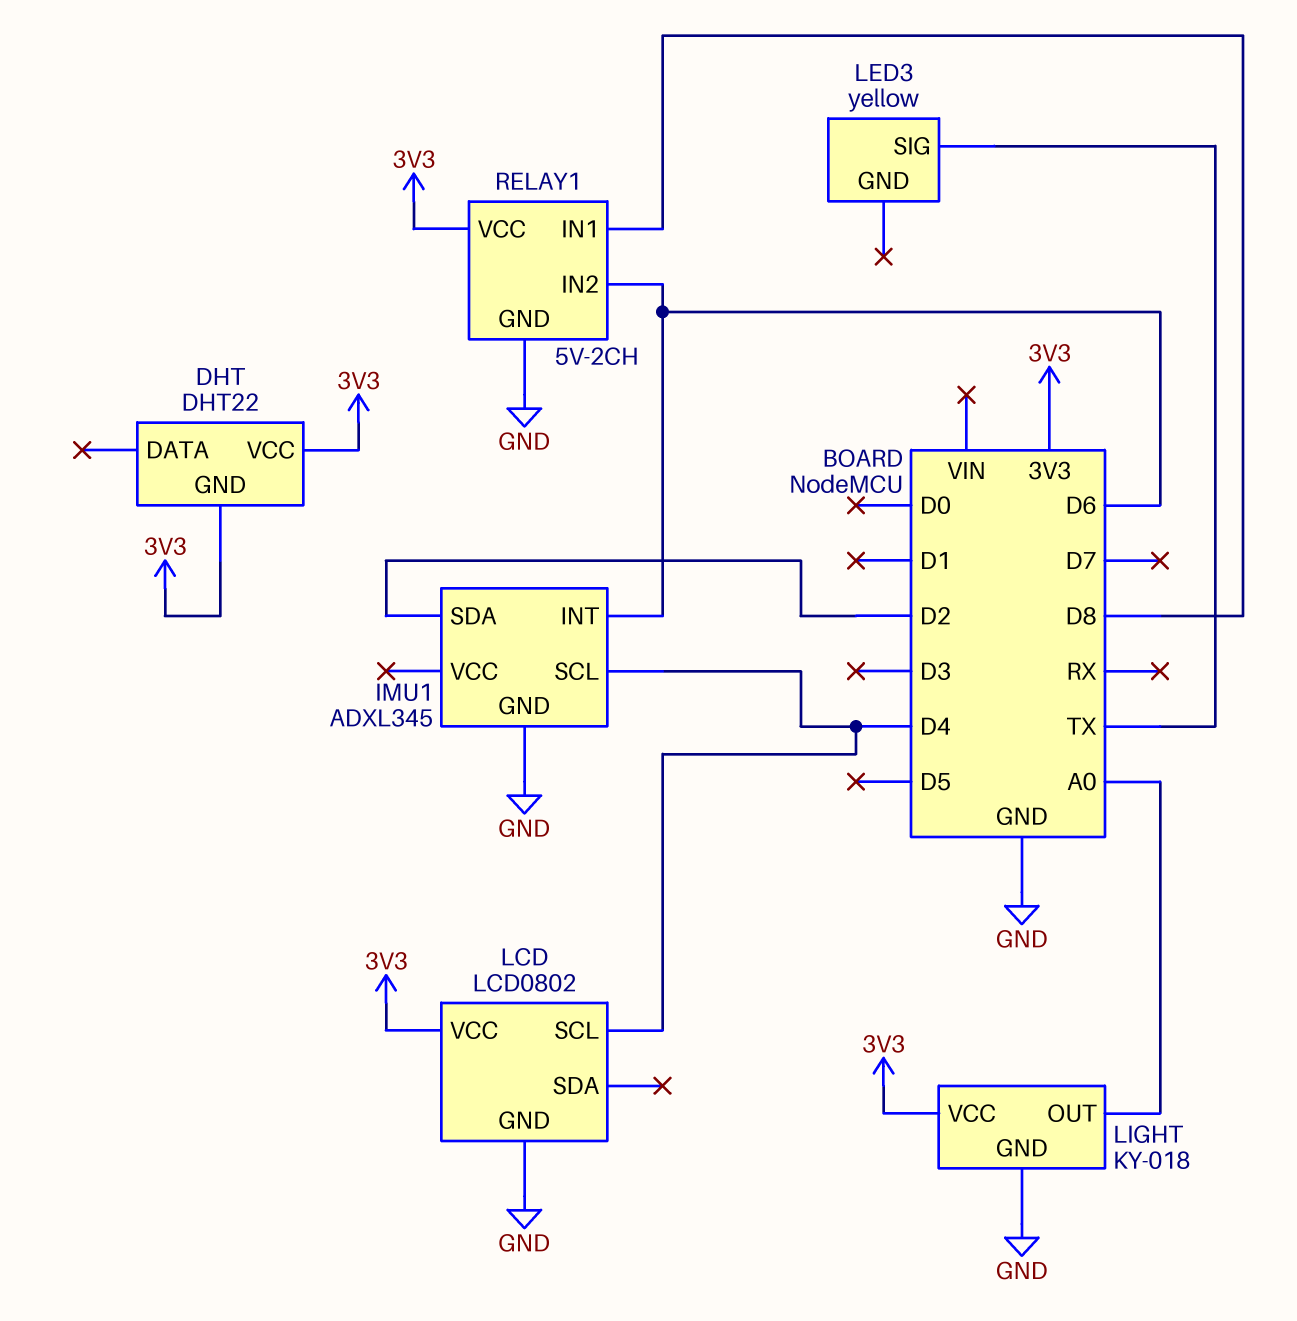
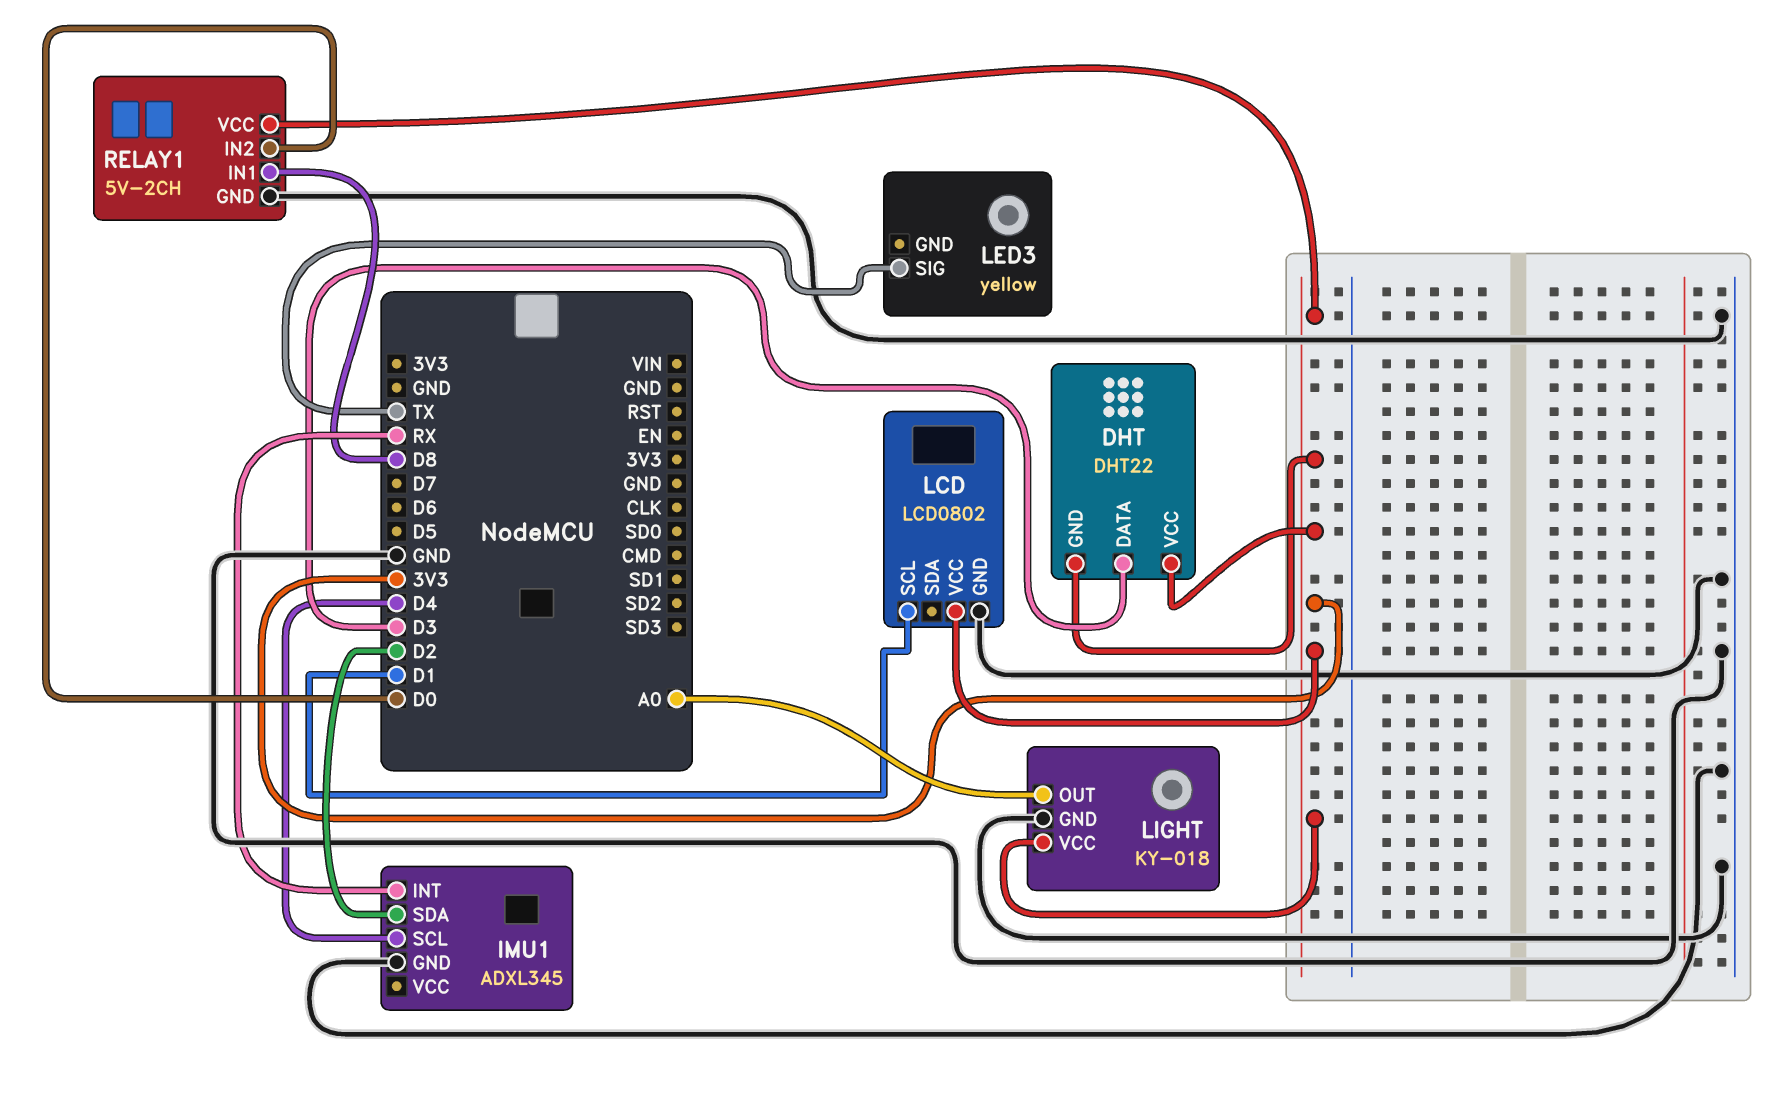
DHT pin DATA: none -> D3
IMU1 pin INT: D6 -> RX
LCD pin SCL: D4 -> D1
RELAY1 pin IN2: D6 -> D0

